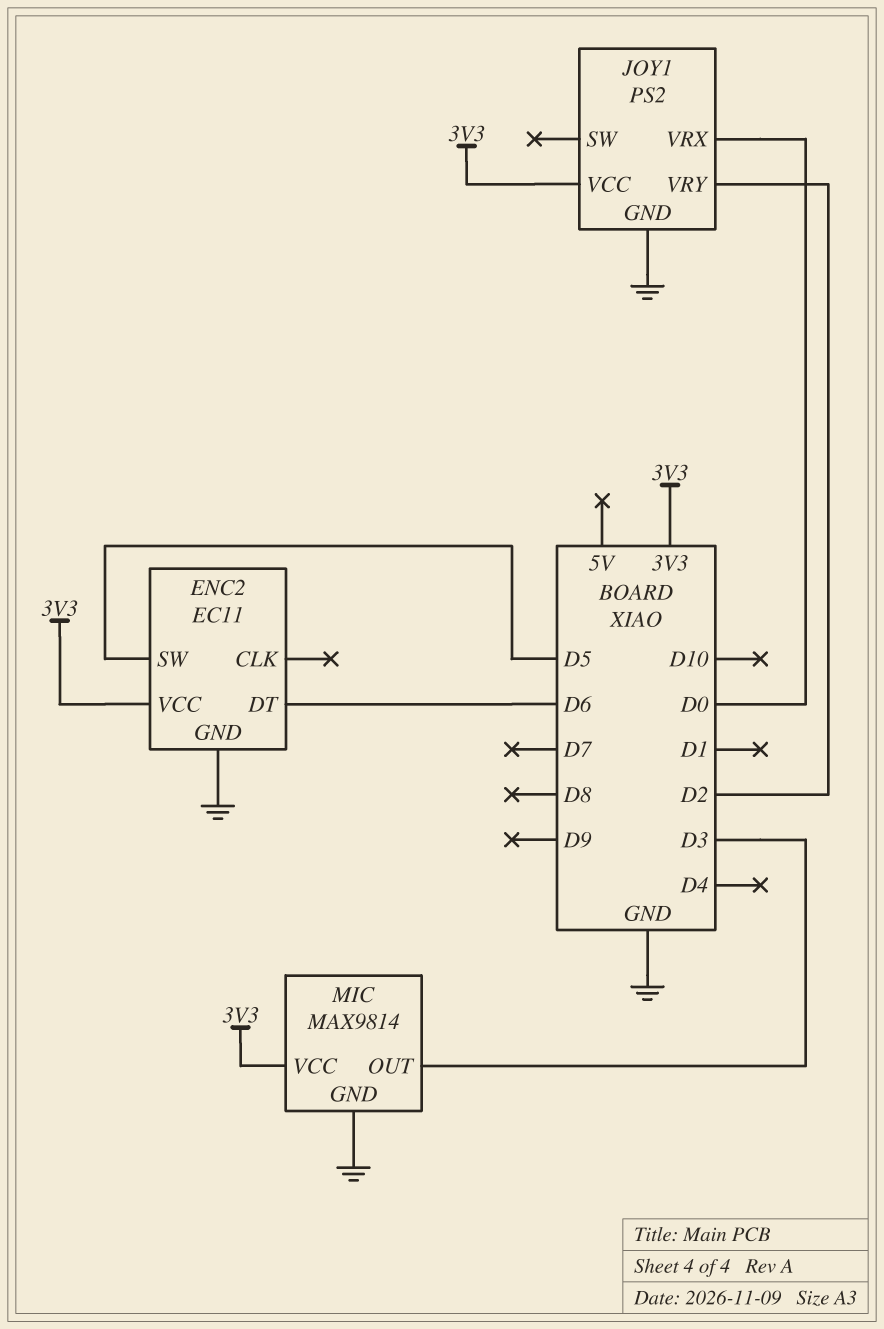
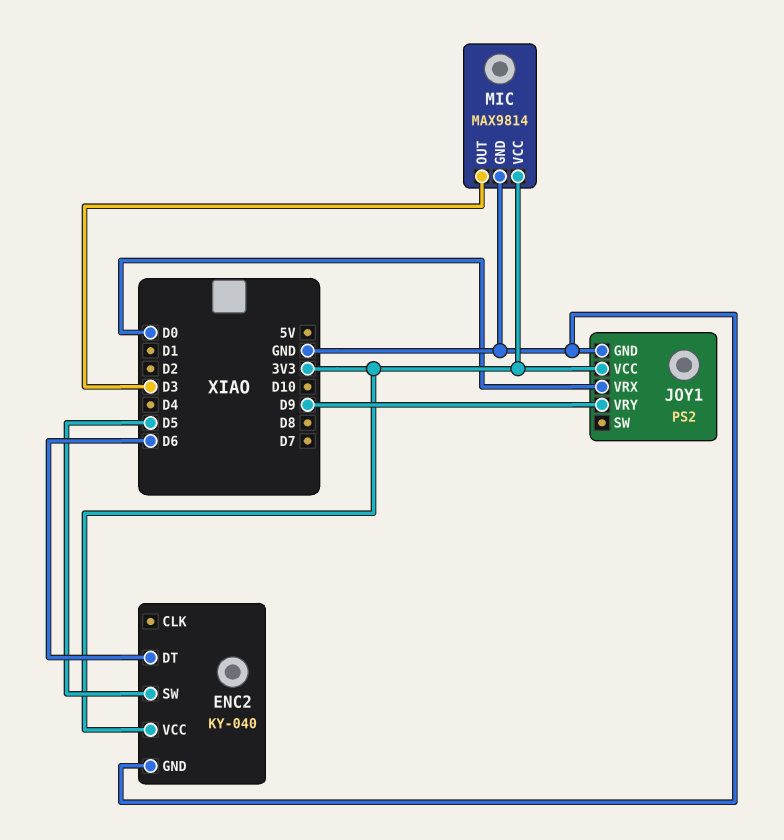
ENC2: EC11 -> KY-040
JOY1 pin VRY: D2 -> D9

